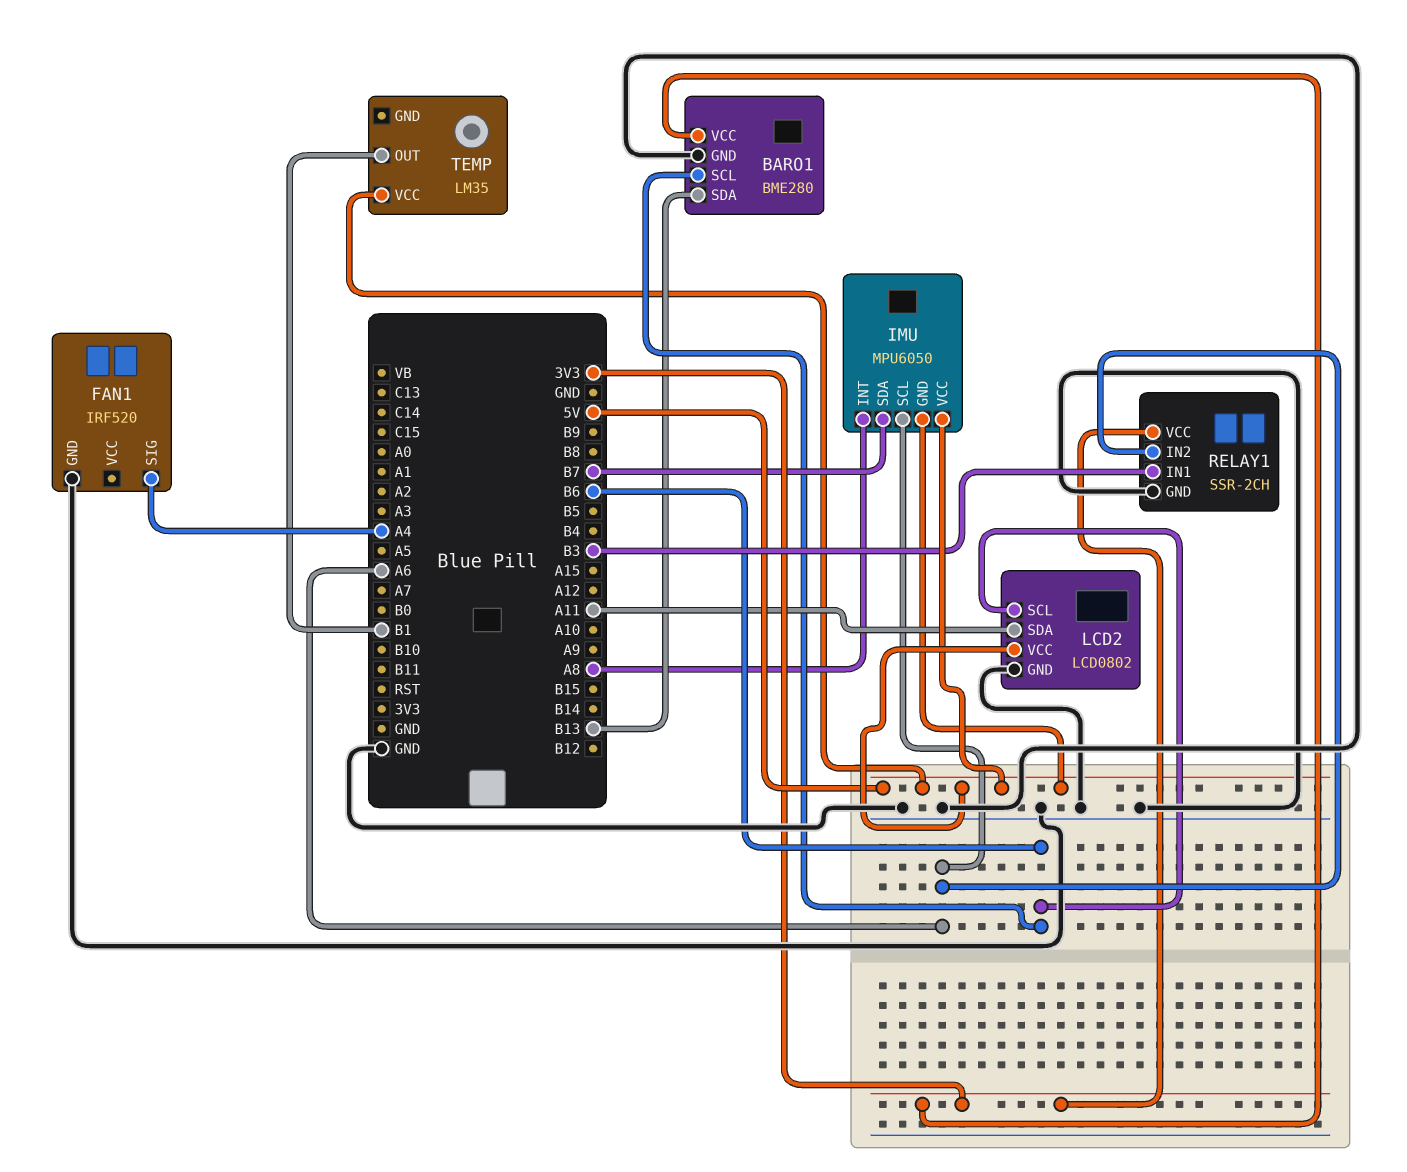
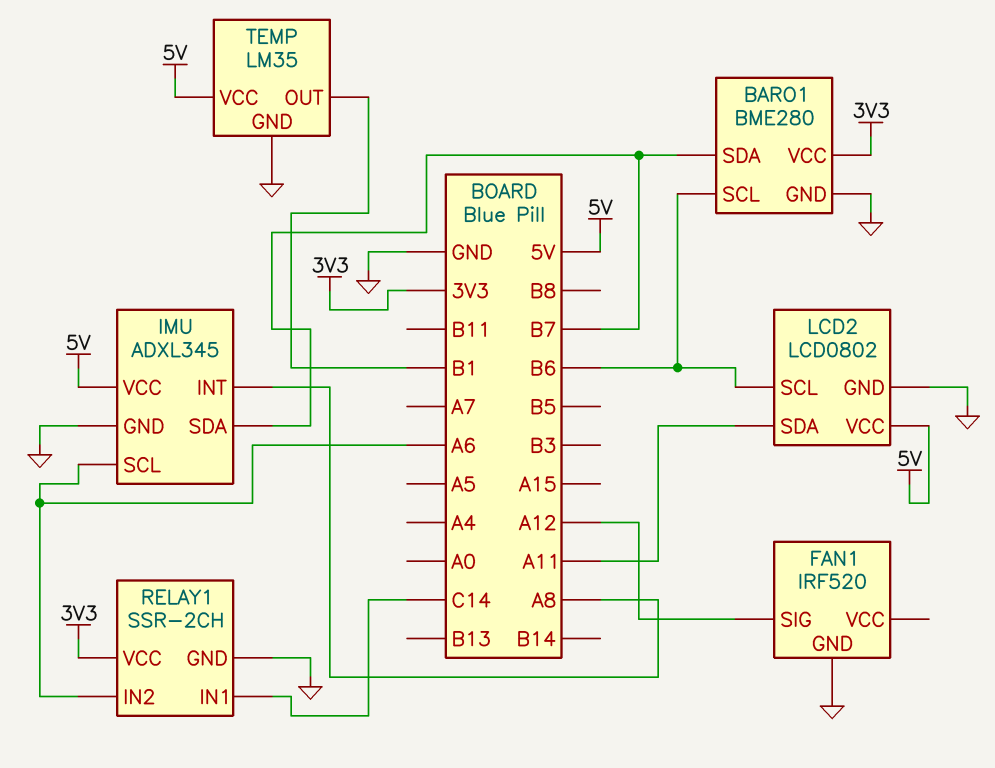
BARO1 pin SDA: B13 -> B7
FAN1 pin SIG: A4 -> A12
IMU: MPU6050 -> ADXL345
IMU pin GND: 5V -> GND
RELAY1 pin IN1: B3 -> C14
TEMP pin GND: none -> GND

